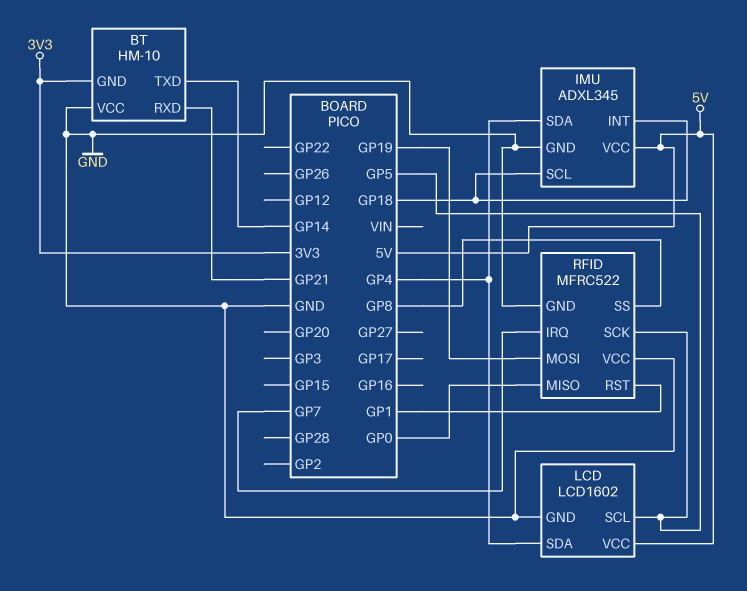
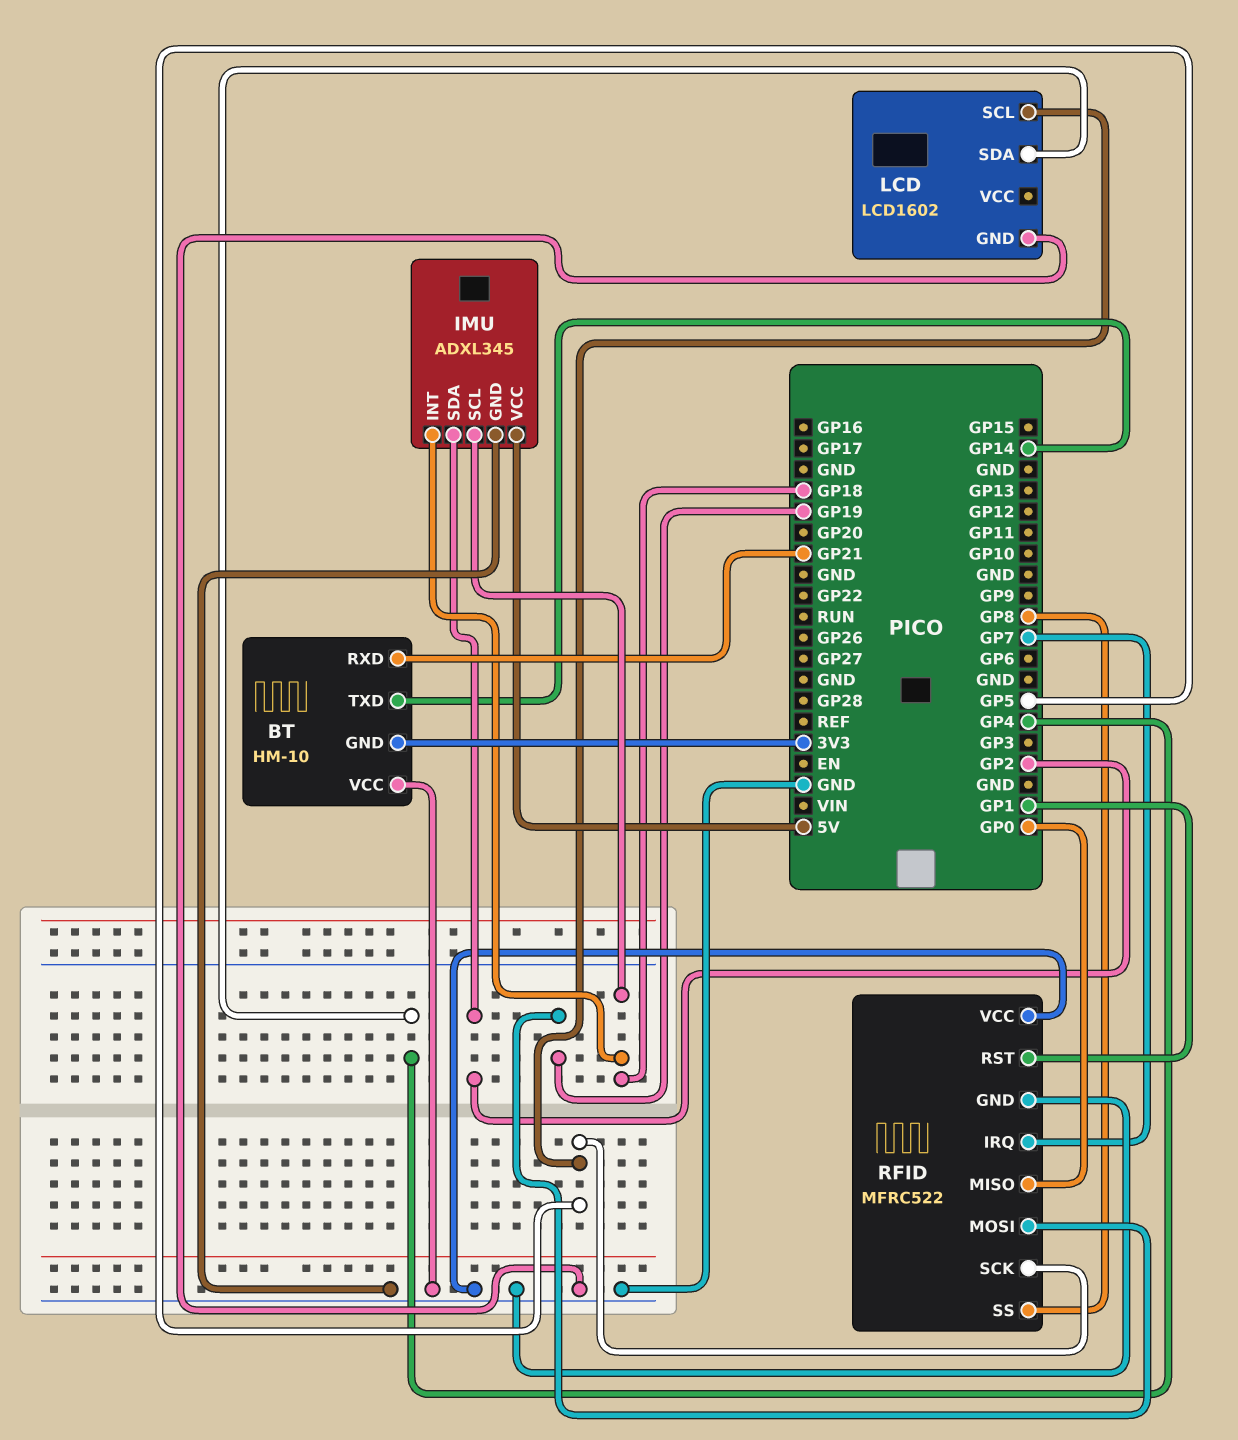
IMU pin SDA: GP4 -> GP2
LCD pin VCC: 5V -> none

